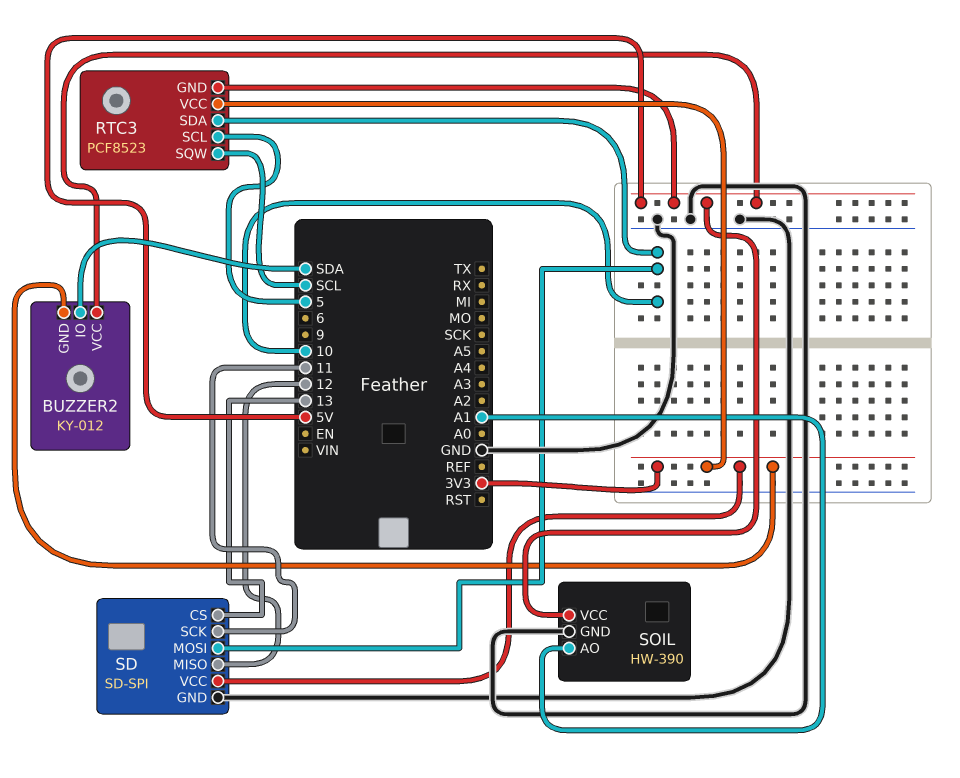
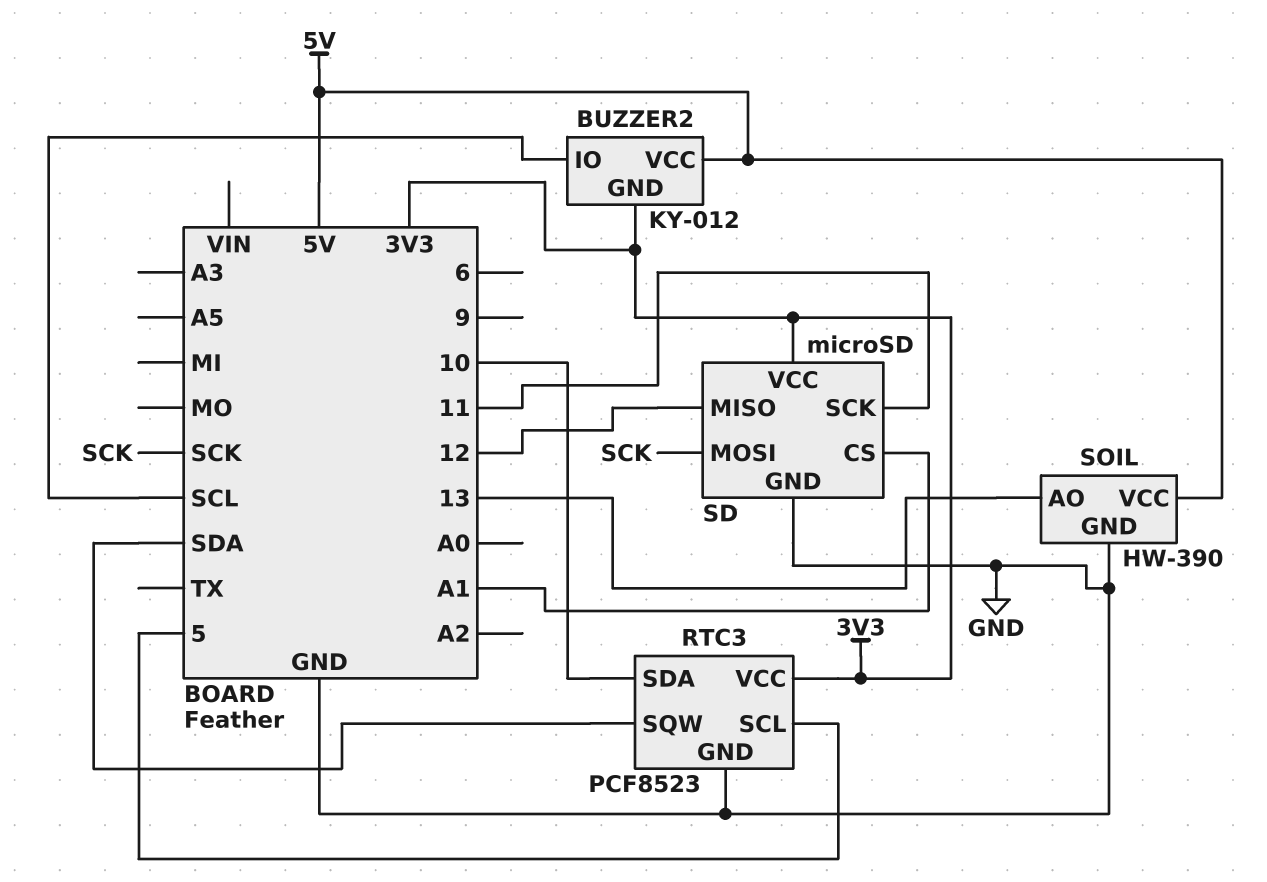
BUZZER2 pin IO: SDA -> SCL
RTC3 pin GND: 5V -> GND
RTC3 pin SQW: SCL -> SDA
SD: SD-SPI -> microSD
SD pin CS: 13 -> A1
SD pin MOSI: 10 -> SCK
SOIL pin AO: A1 -> 13

